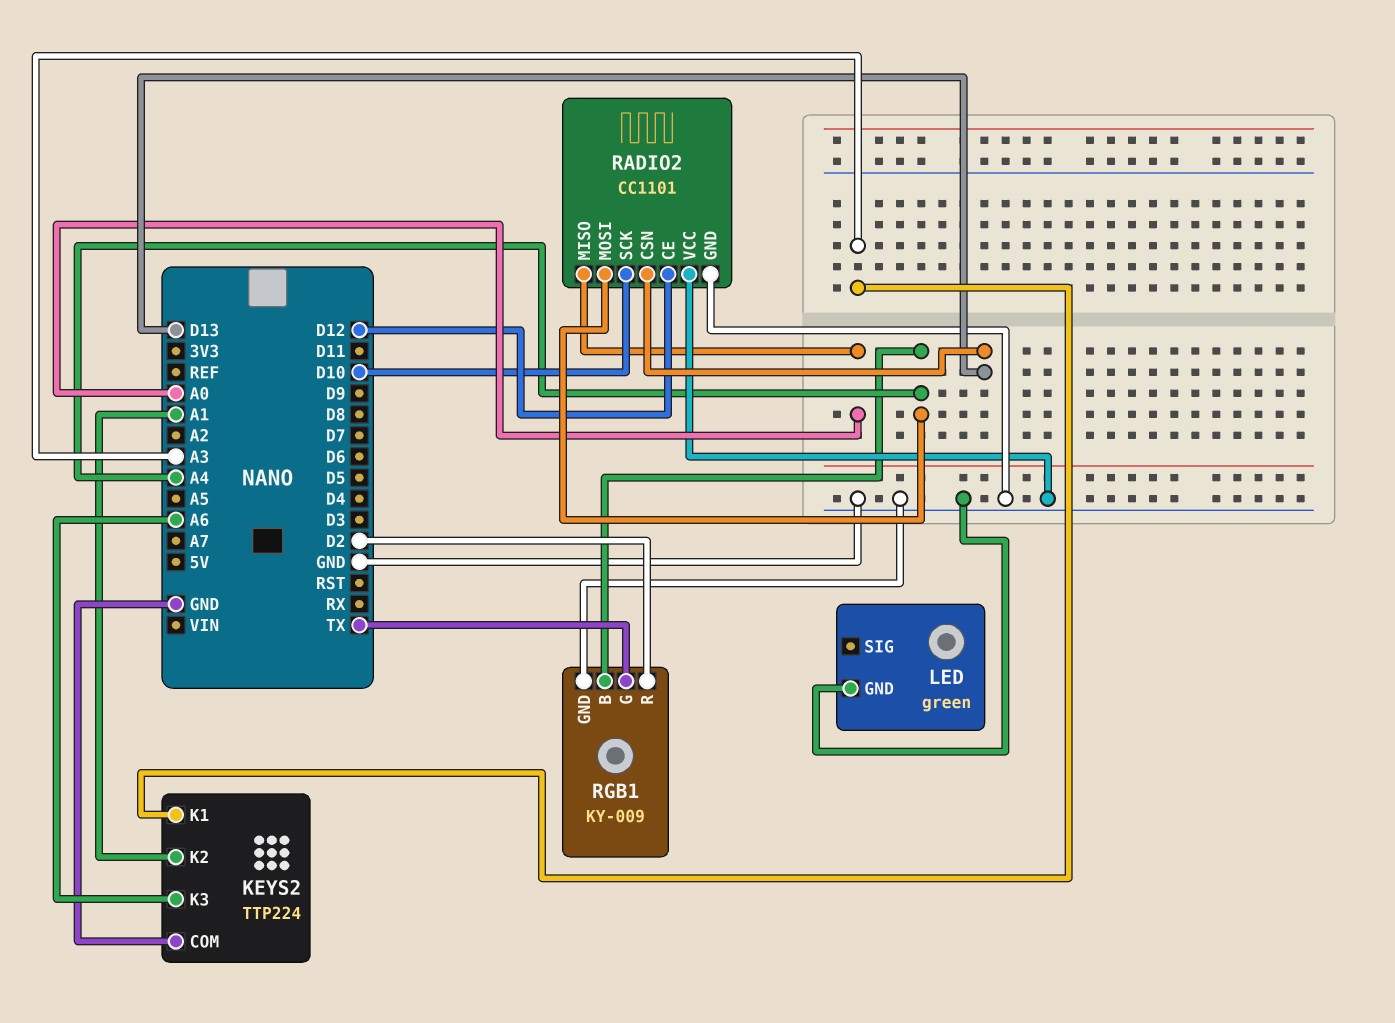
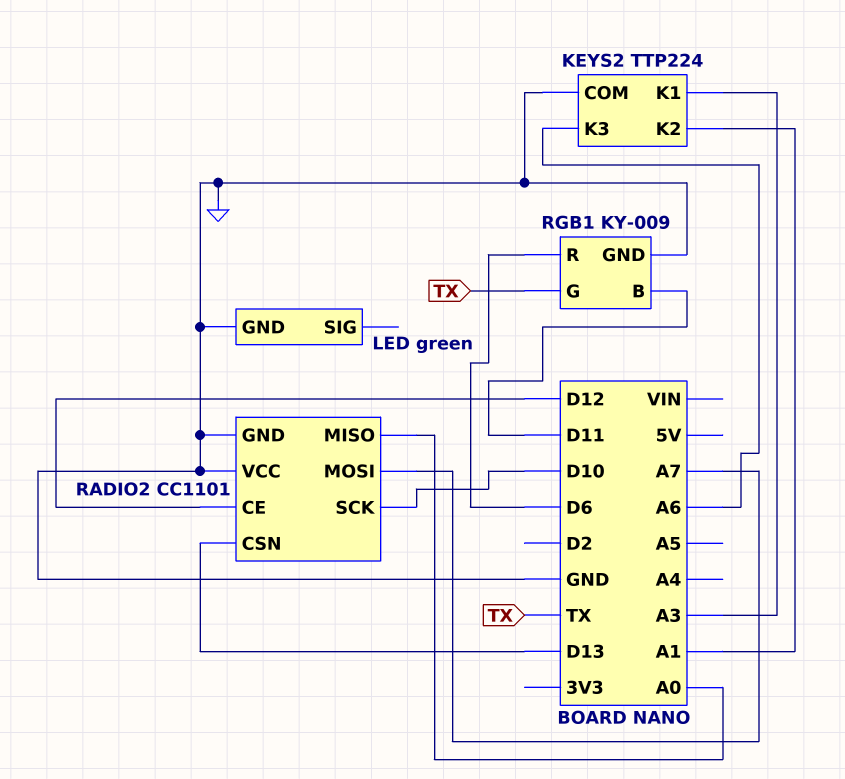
RADIO2 pin MOSI: A4 -> A7
RGB1 pin B: A4 -> D11
RGB1 pin R: D2 -> D6

